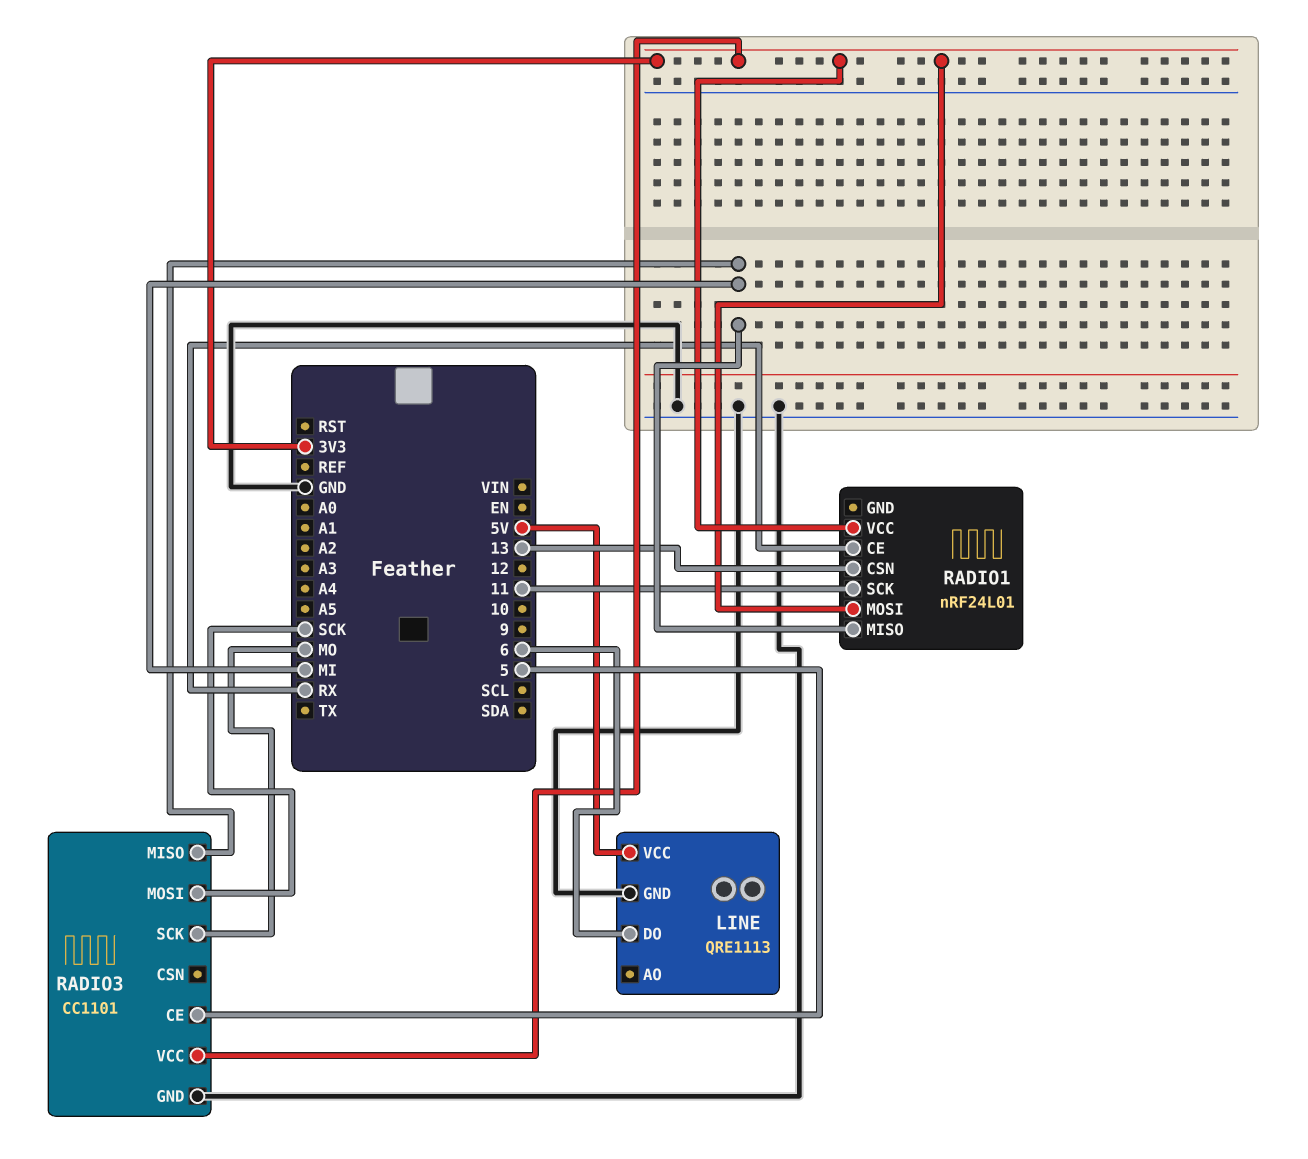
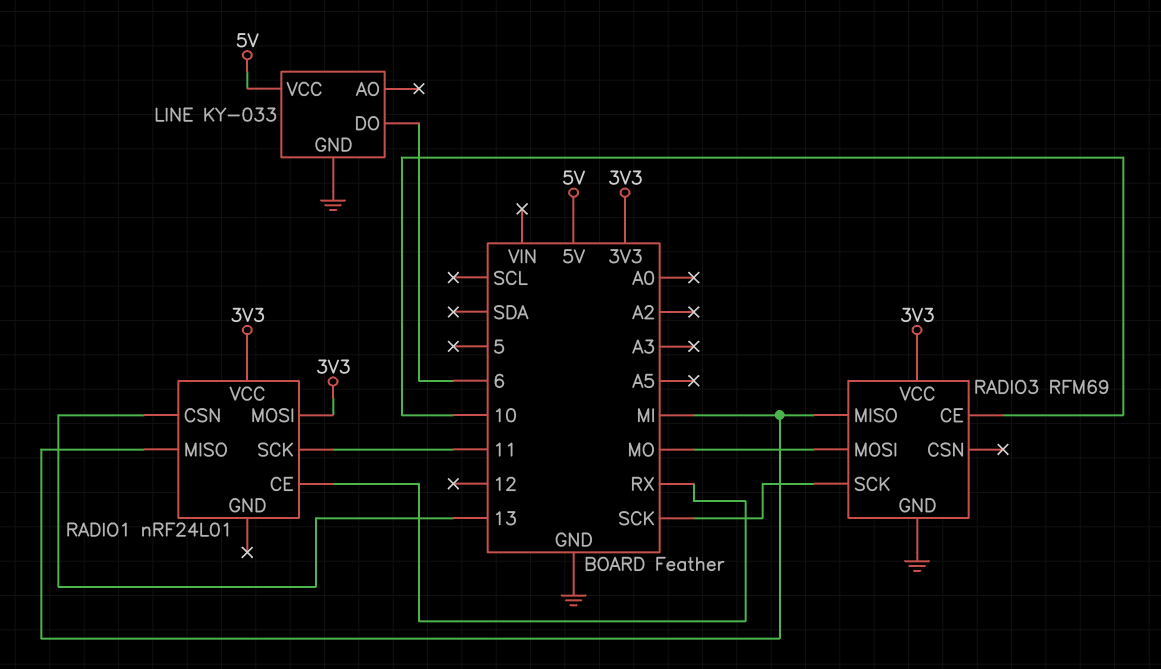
LINE: QRE1113 -> KY-033
RADIO3: CC1101 -> RFM69
RADIO3 pin CE: 5 -> 10
RADIO3 pin MOSI: SCK -> MO
RADIO3 pin SCK: MO -> SCK

